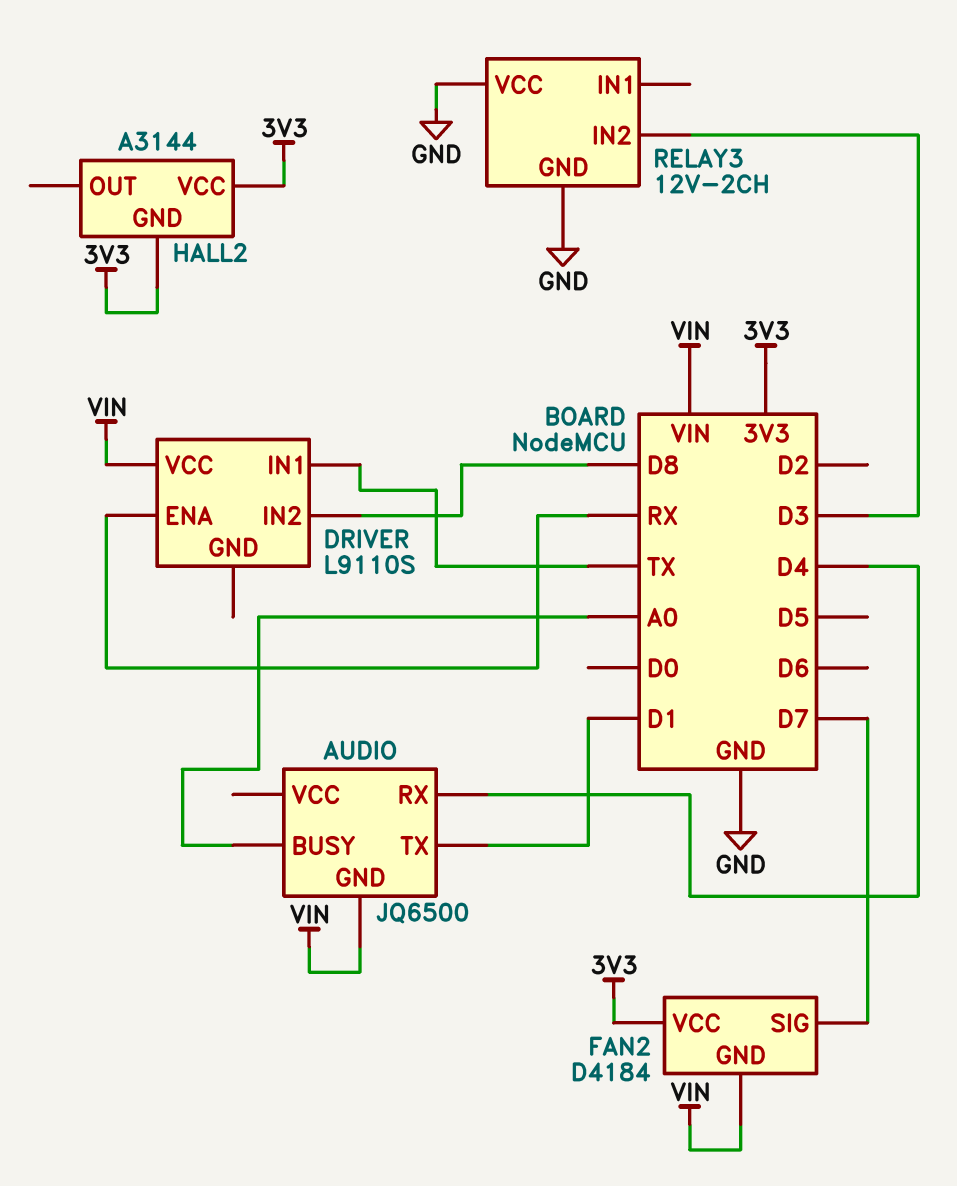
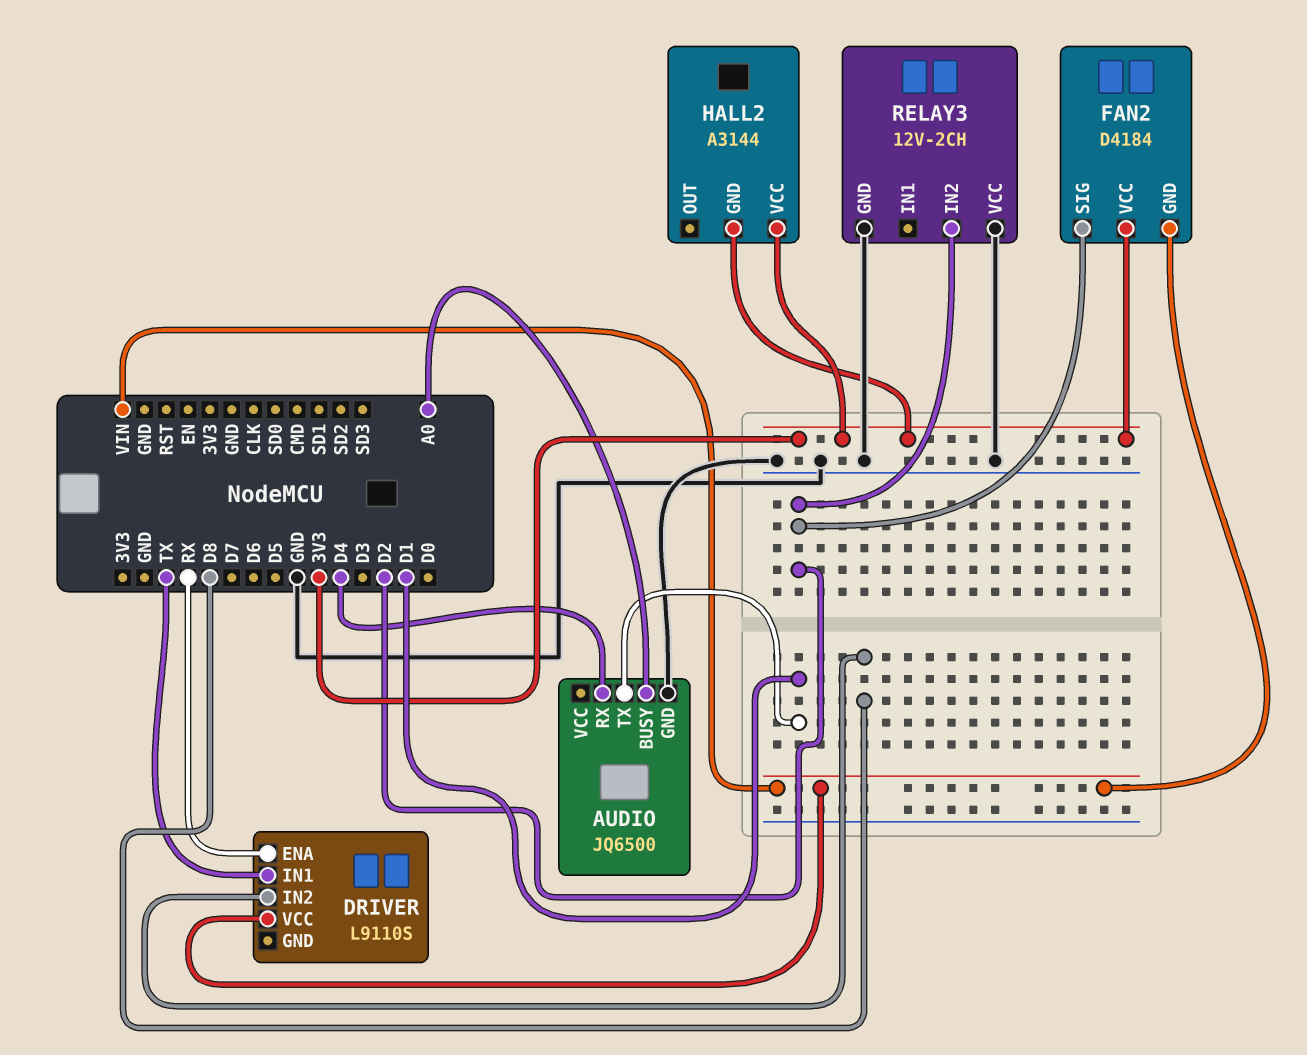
AUDIO pin GND: VIN -> GND
FAN2 pin SIG: D7 -> D2
RELAY3 pin IN2: D3 -> D2

